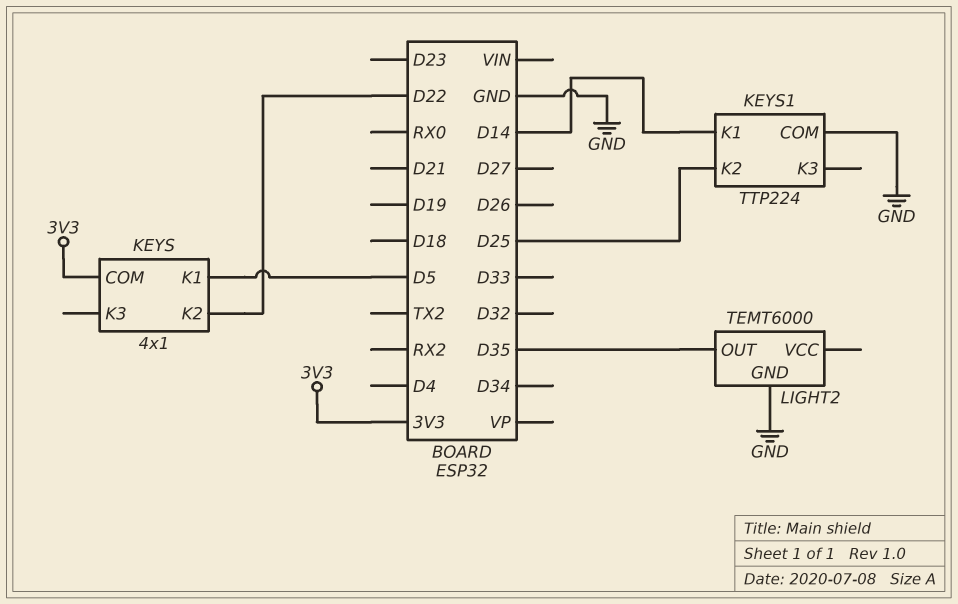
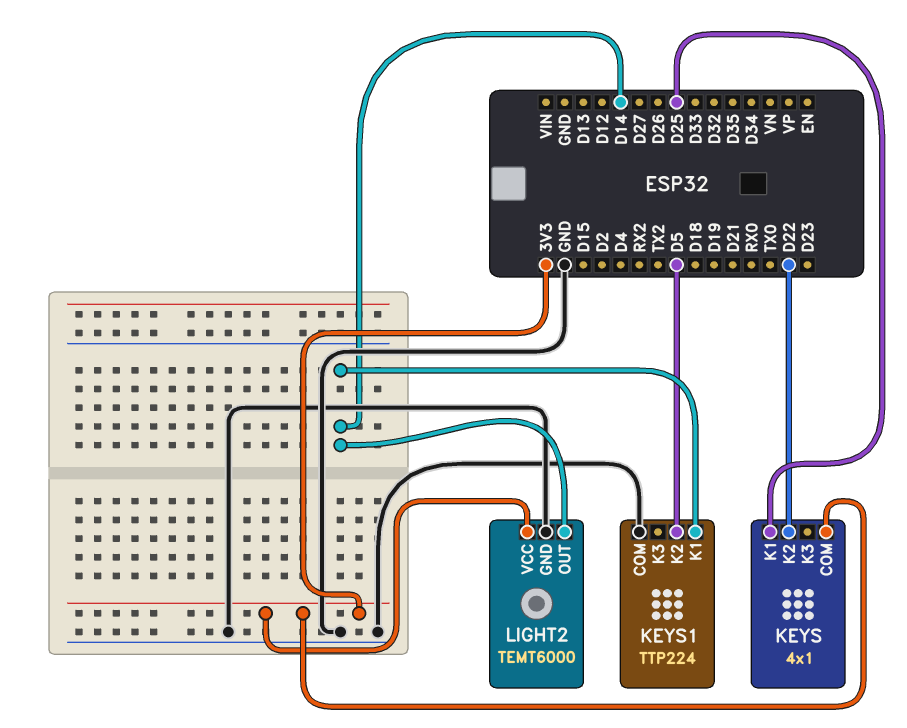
KEYS pin K1: D5 -> D25
KEYS1 pin K2: D25 -> D5
LIGHT2 pin OUT: D35 -> D14
LIGHT2 pin VCC: none -> 3V3

